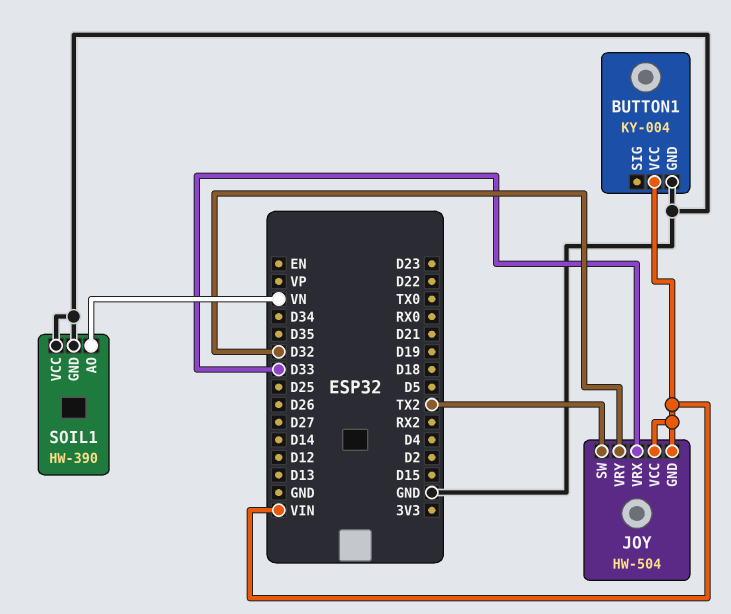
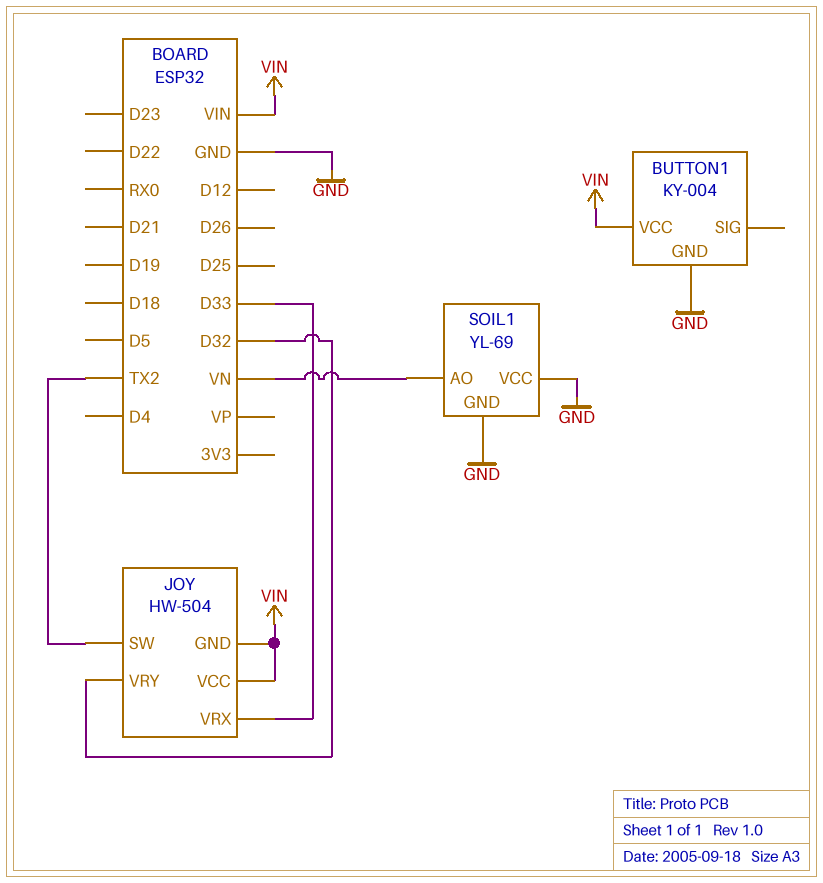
SOIL1: HW-390 -> YL-69

